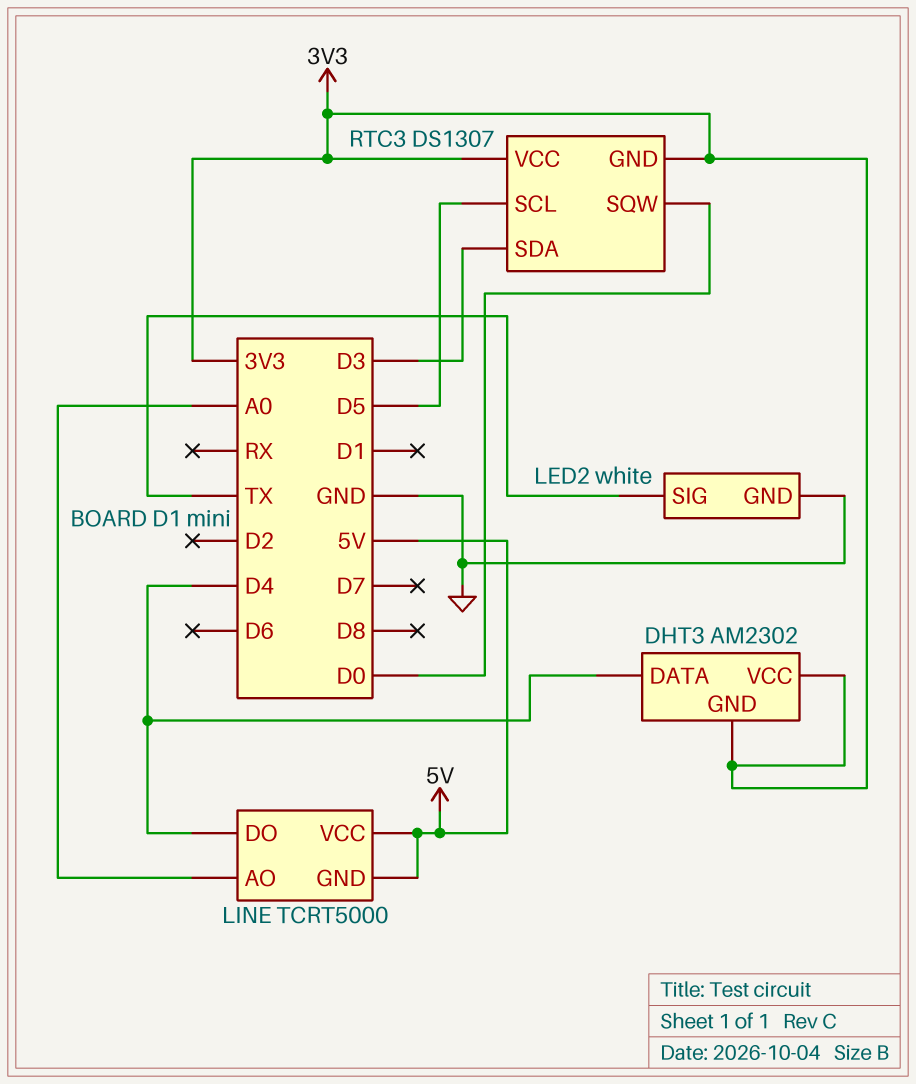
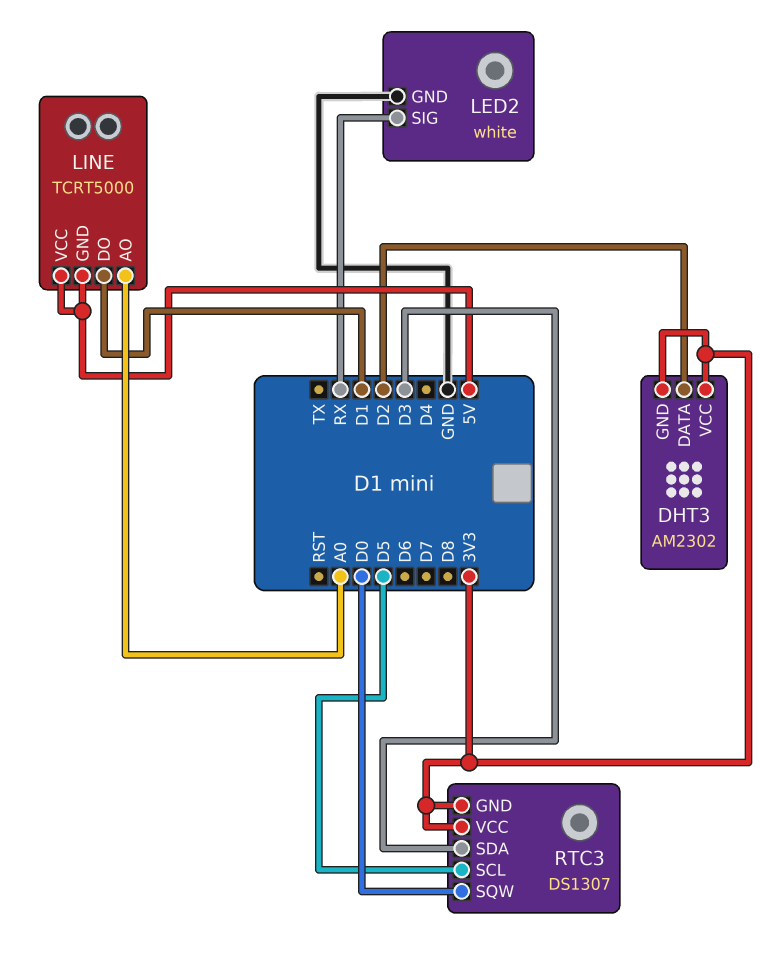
DHT3 pin DATA: D4 -> D2
LED2 pin SIG: TX -> RX
LINE pin DO: D4 -> D1

